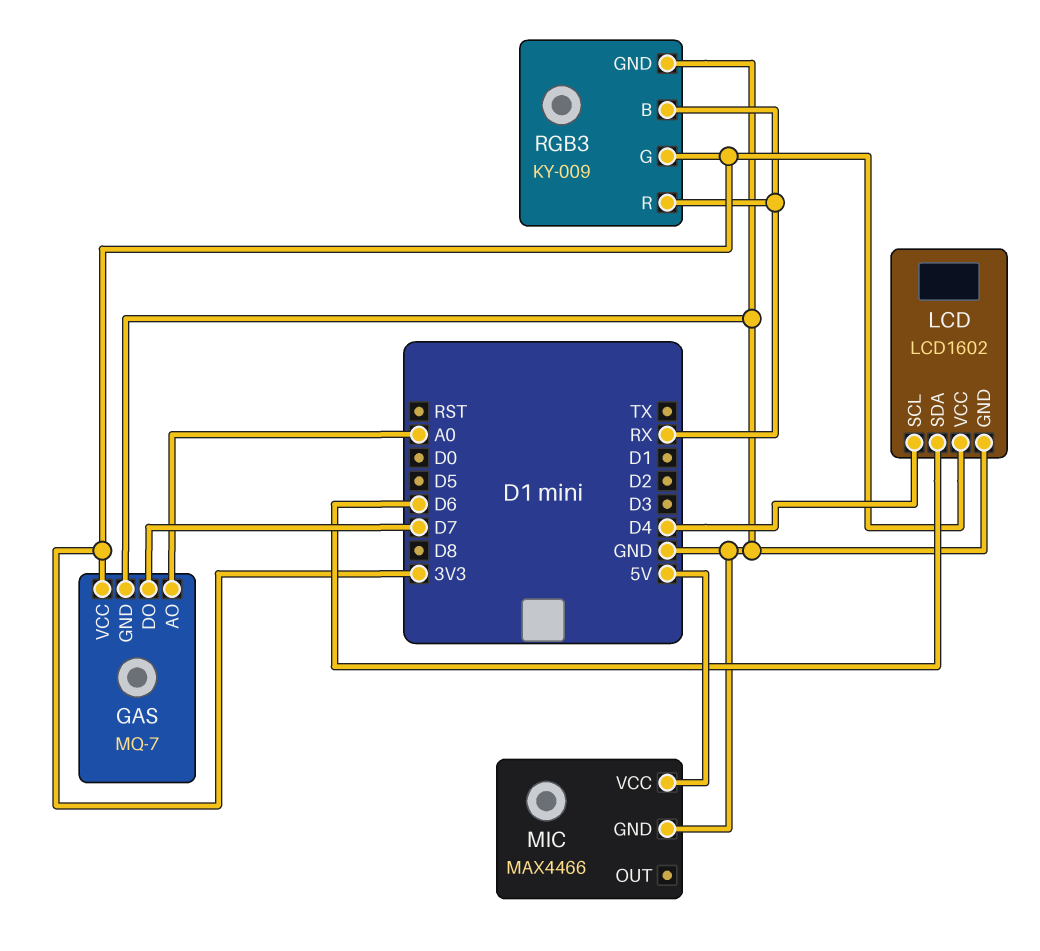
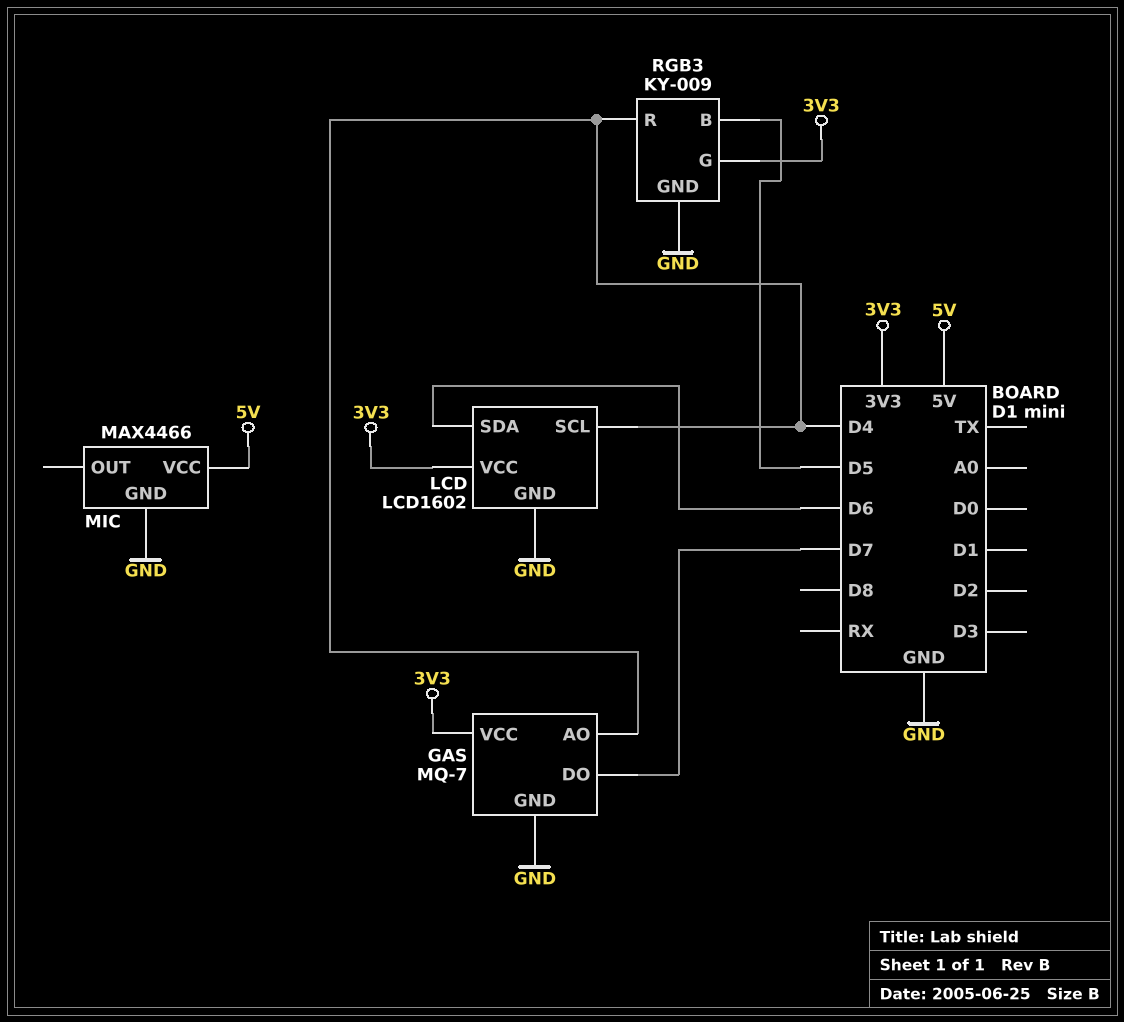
GAS pin AO: A0 -> D4
RGB3 pin B: RX -> D5
RGB3 pin R: RX -> D4

